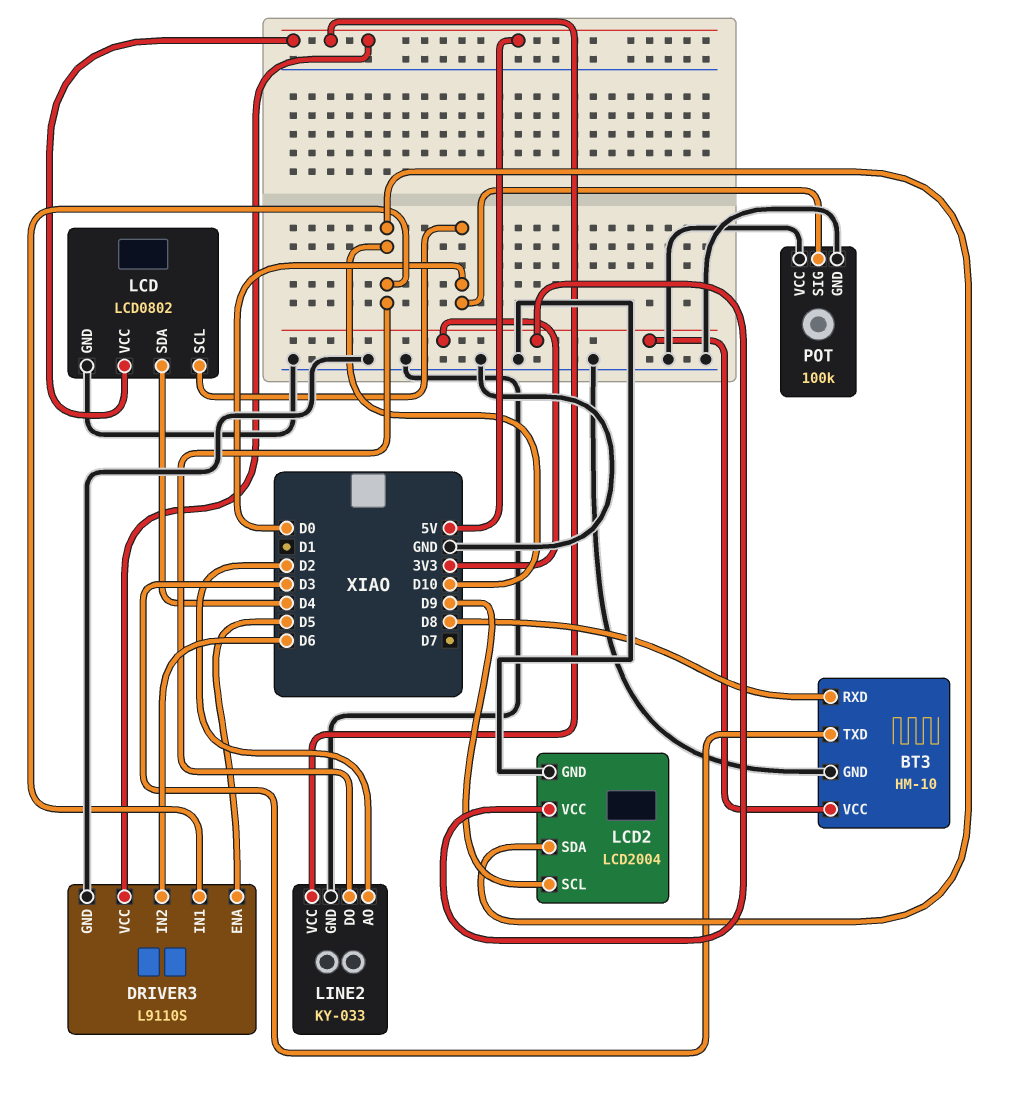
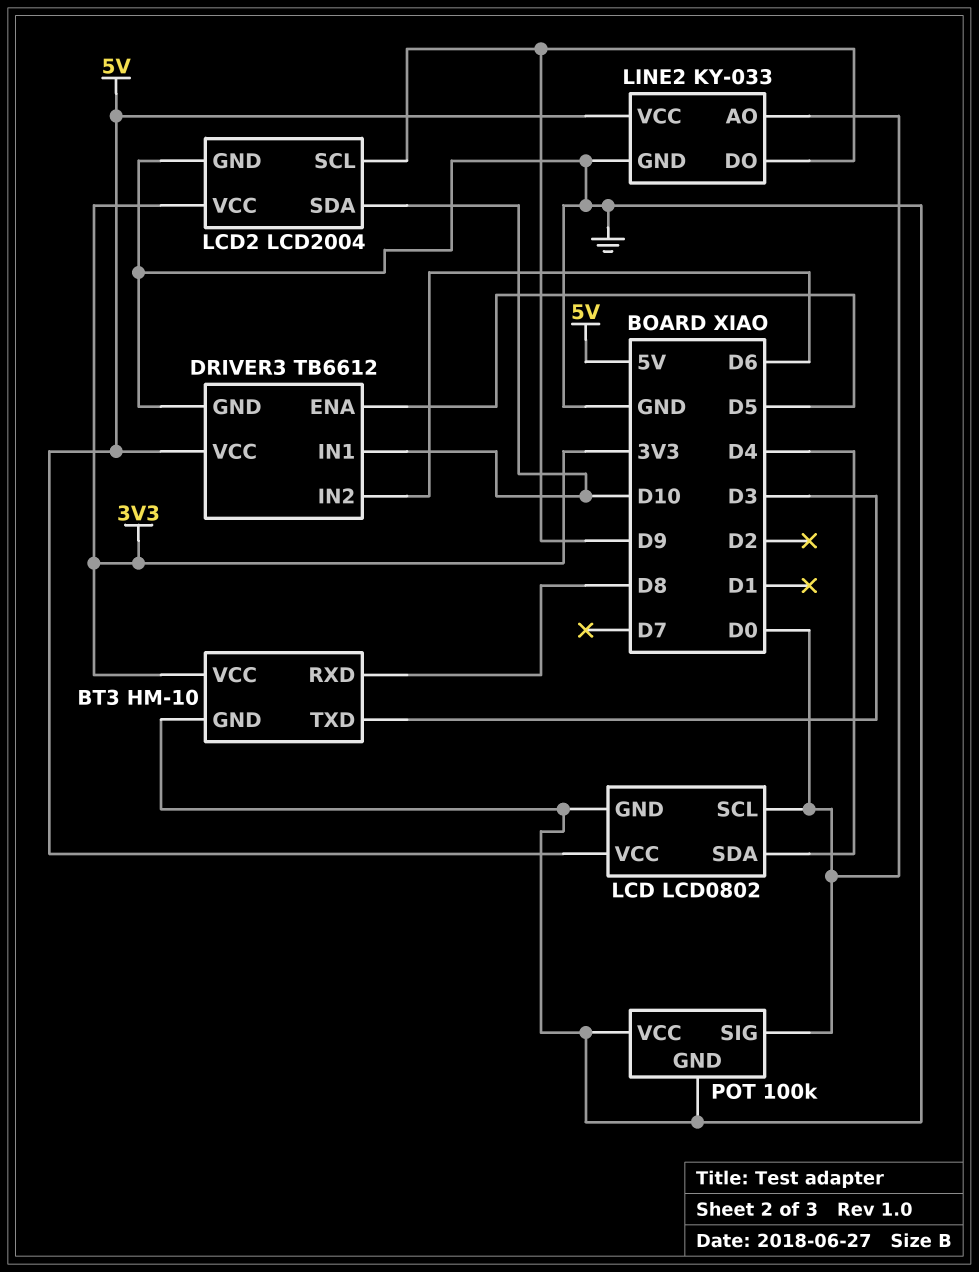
DRIVER3: L9110S -> TB6612
LINE2 pin AO: D2 -> D0
LINE2 pin DO: D10 -> D9

